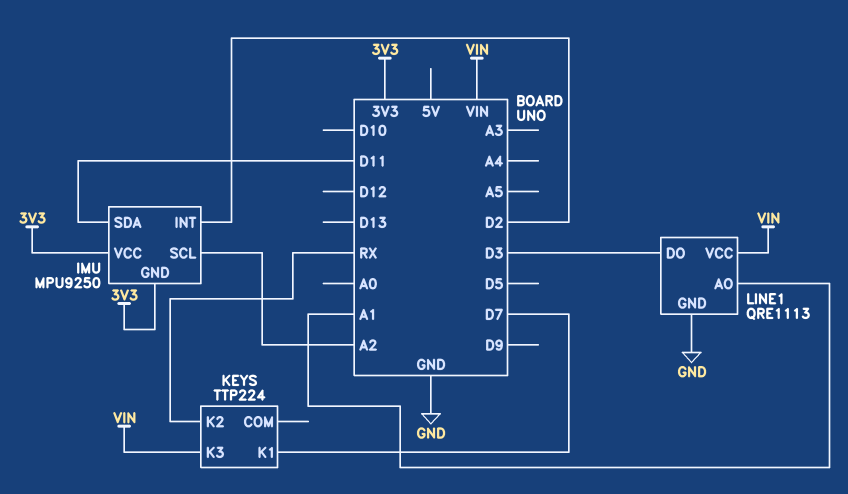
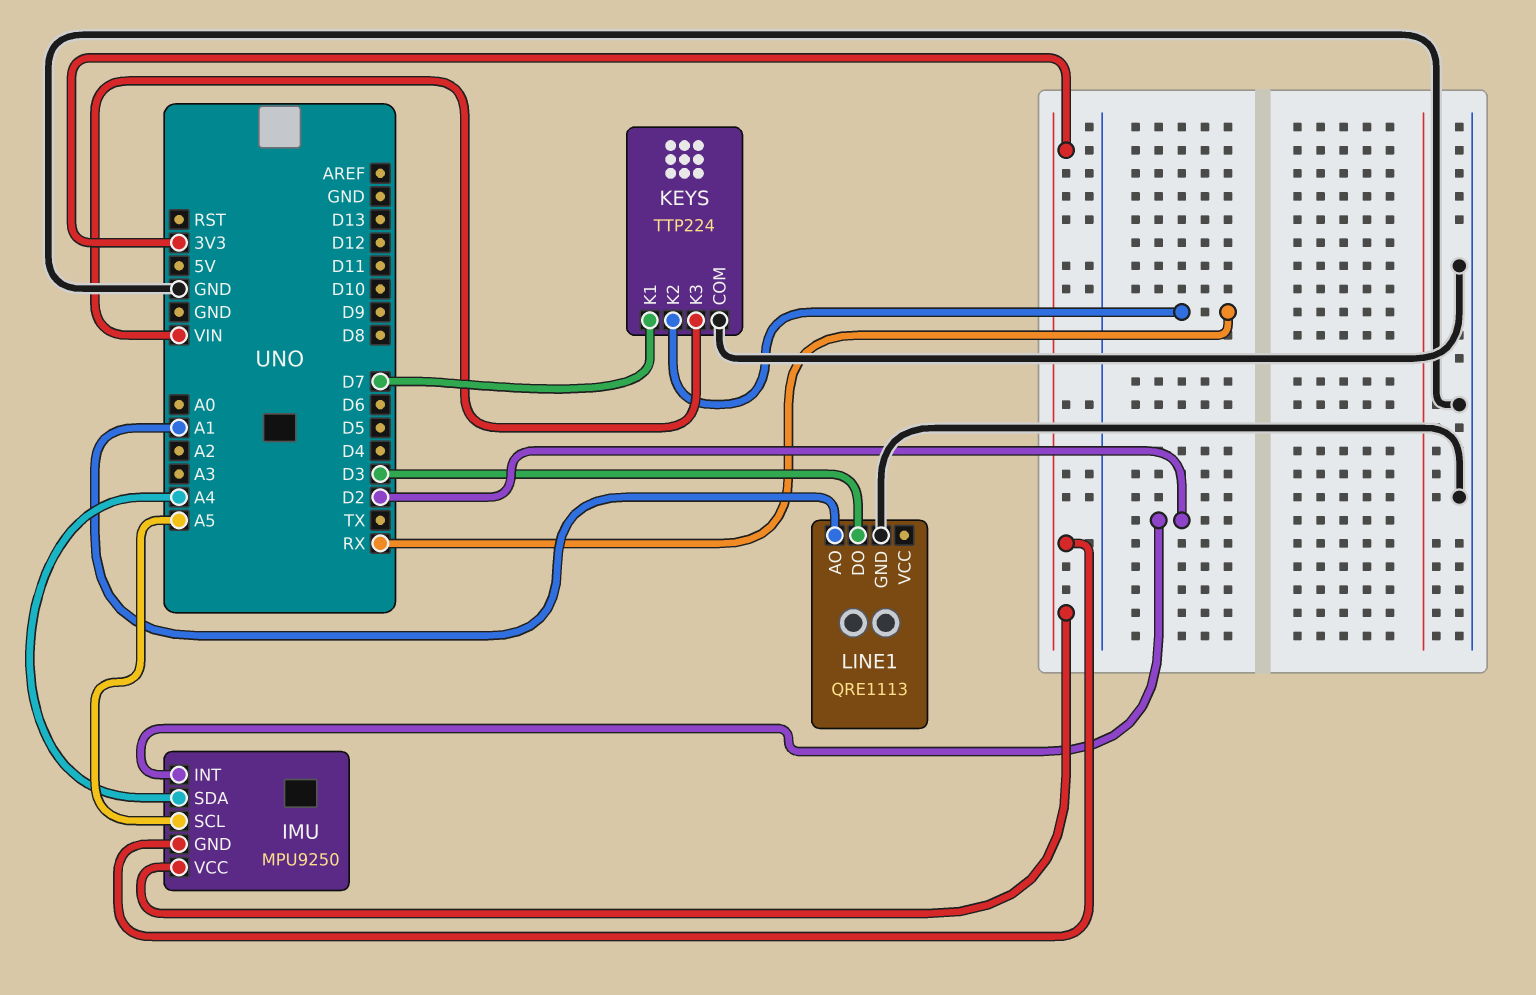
IMU pin SCL: A2 -> A5
IMU pin SDA: D11 -> A4
KEYS pin COM: none -> GND
LINE1 pin VCC: VIN -> none

